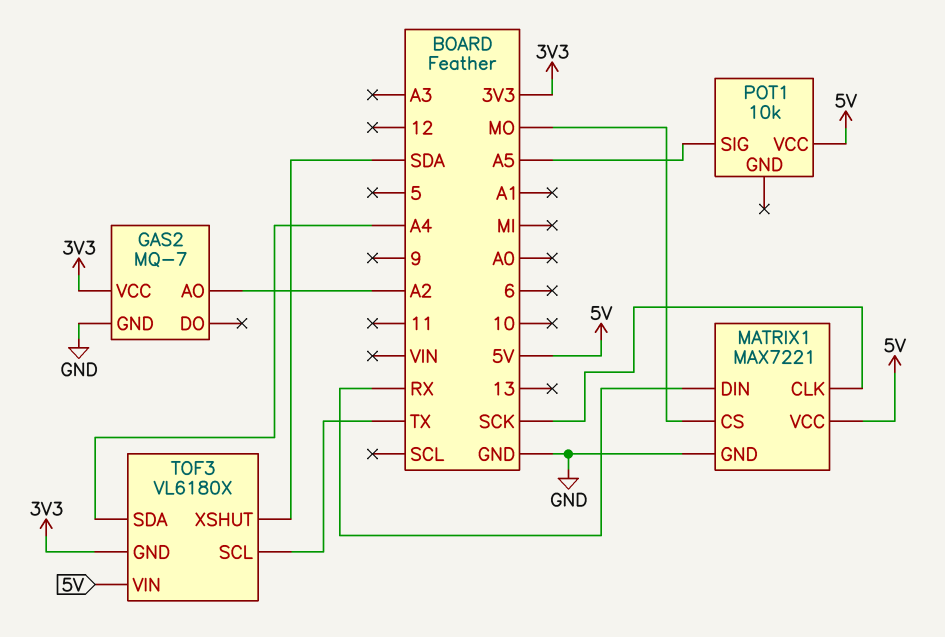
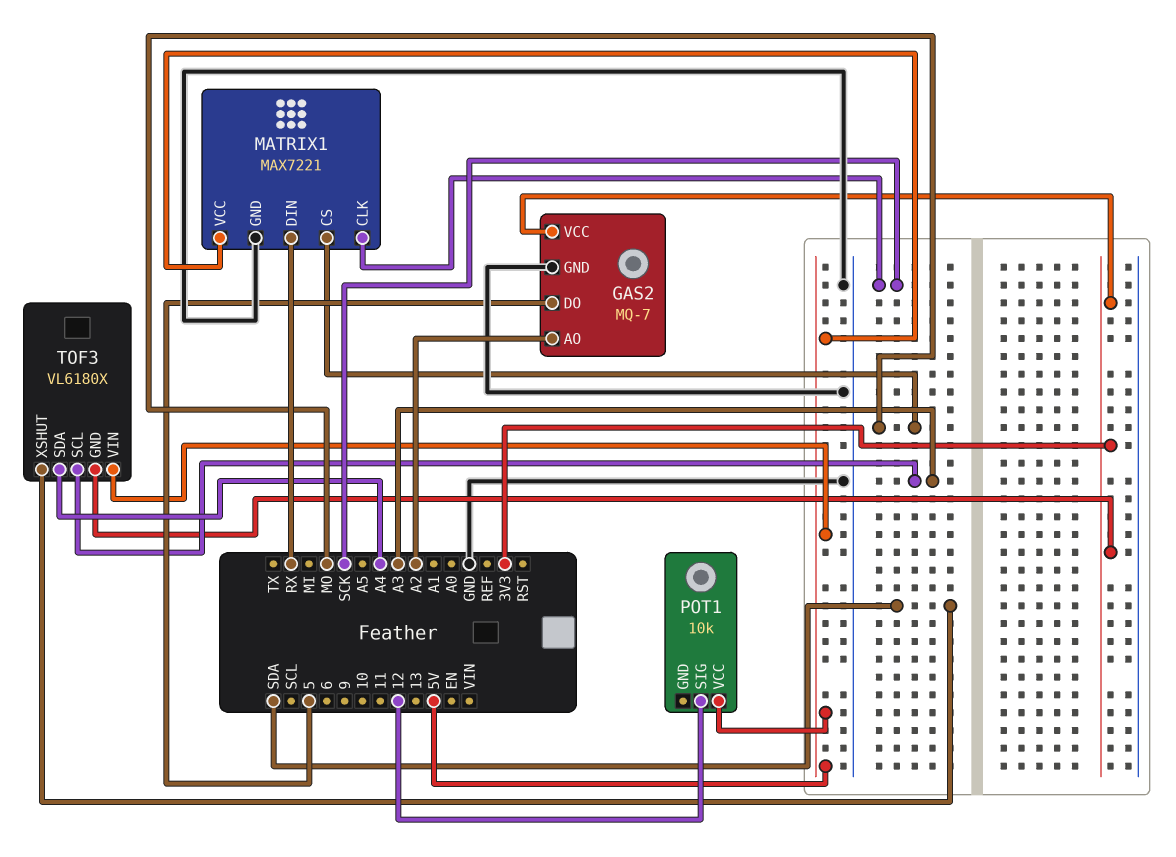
GAS2 pin DO: none -> 5
POT1 pin SIG: A5 -> 12
TOF3 pin SCL: TX -> A3

